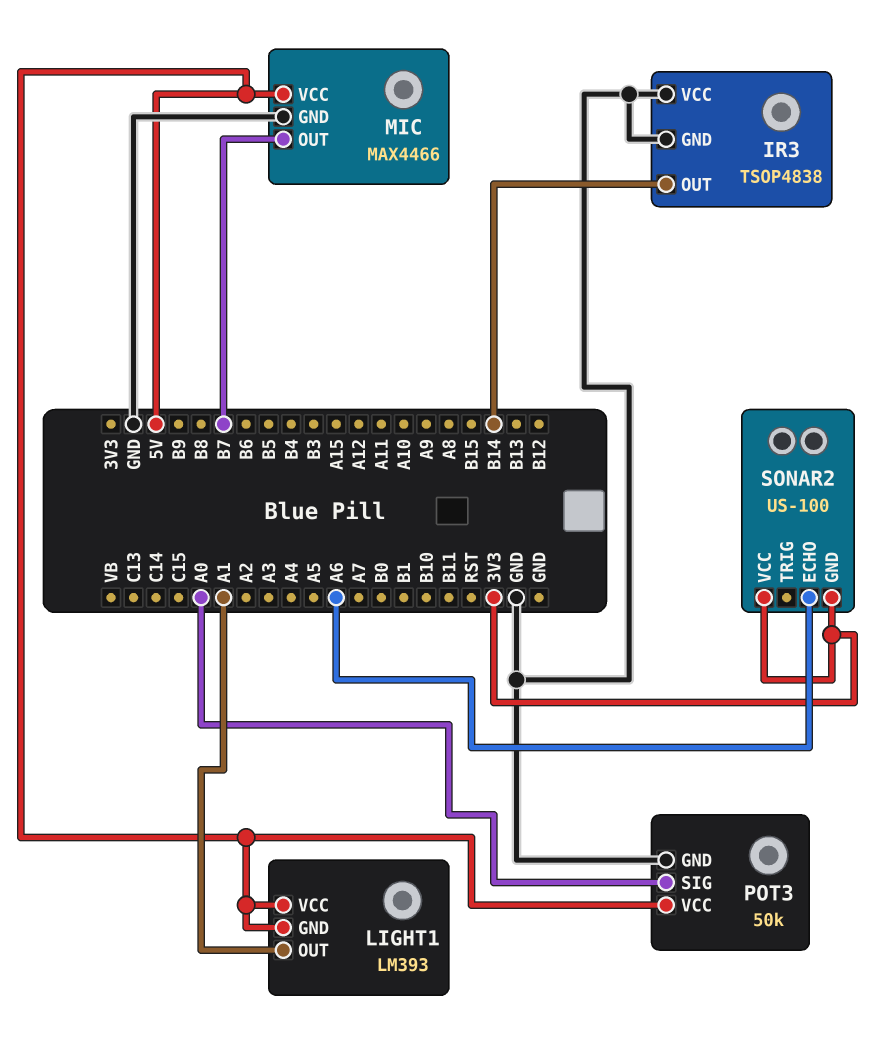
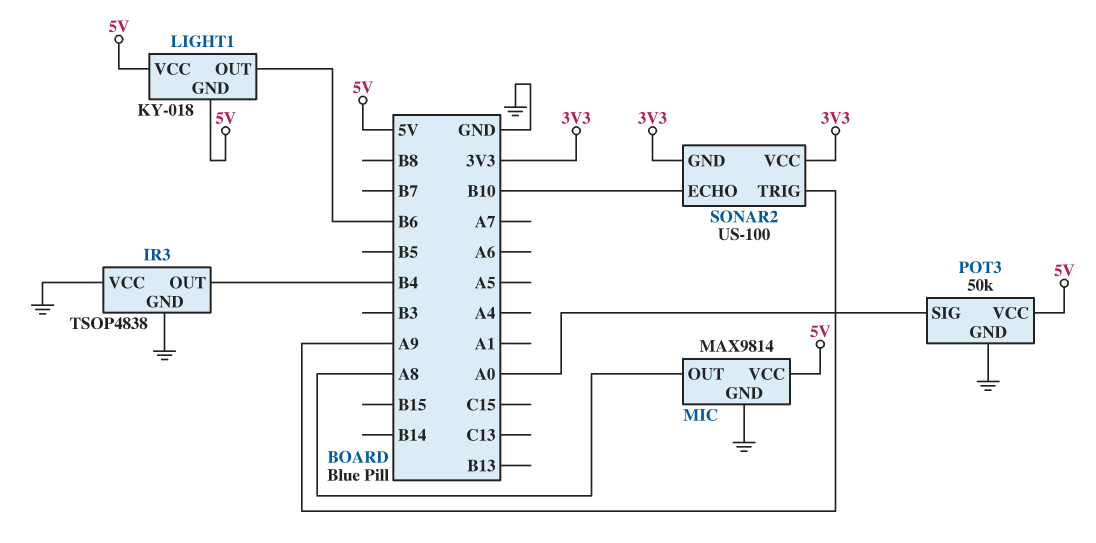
IR3 pin OUT: B14 -> B4
LIGHT1: LM393 -> KY-018
LIGHT1 pin OUT: A1 -> B6
MIC: MAX4466 -> MAX9814
MIC pin OUT: B7 -> A8
SONAR2 pin ECHO: A6 -> B10
SONAR2 pin TRIG: none -> A9

